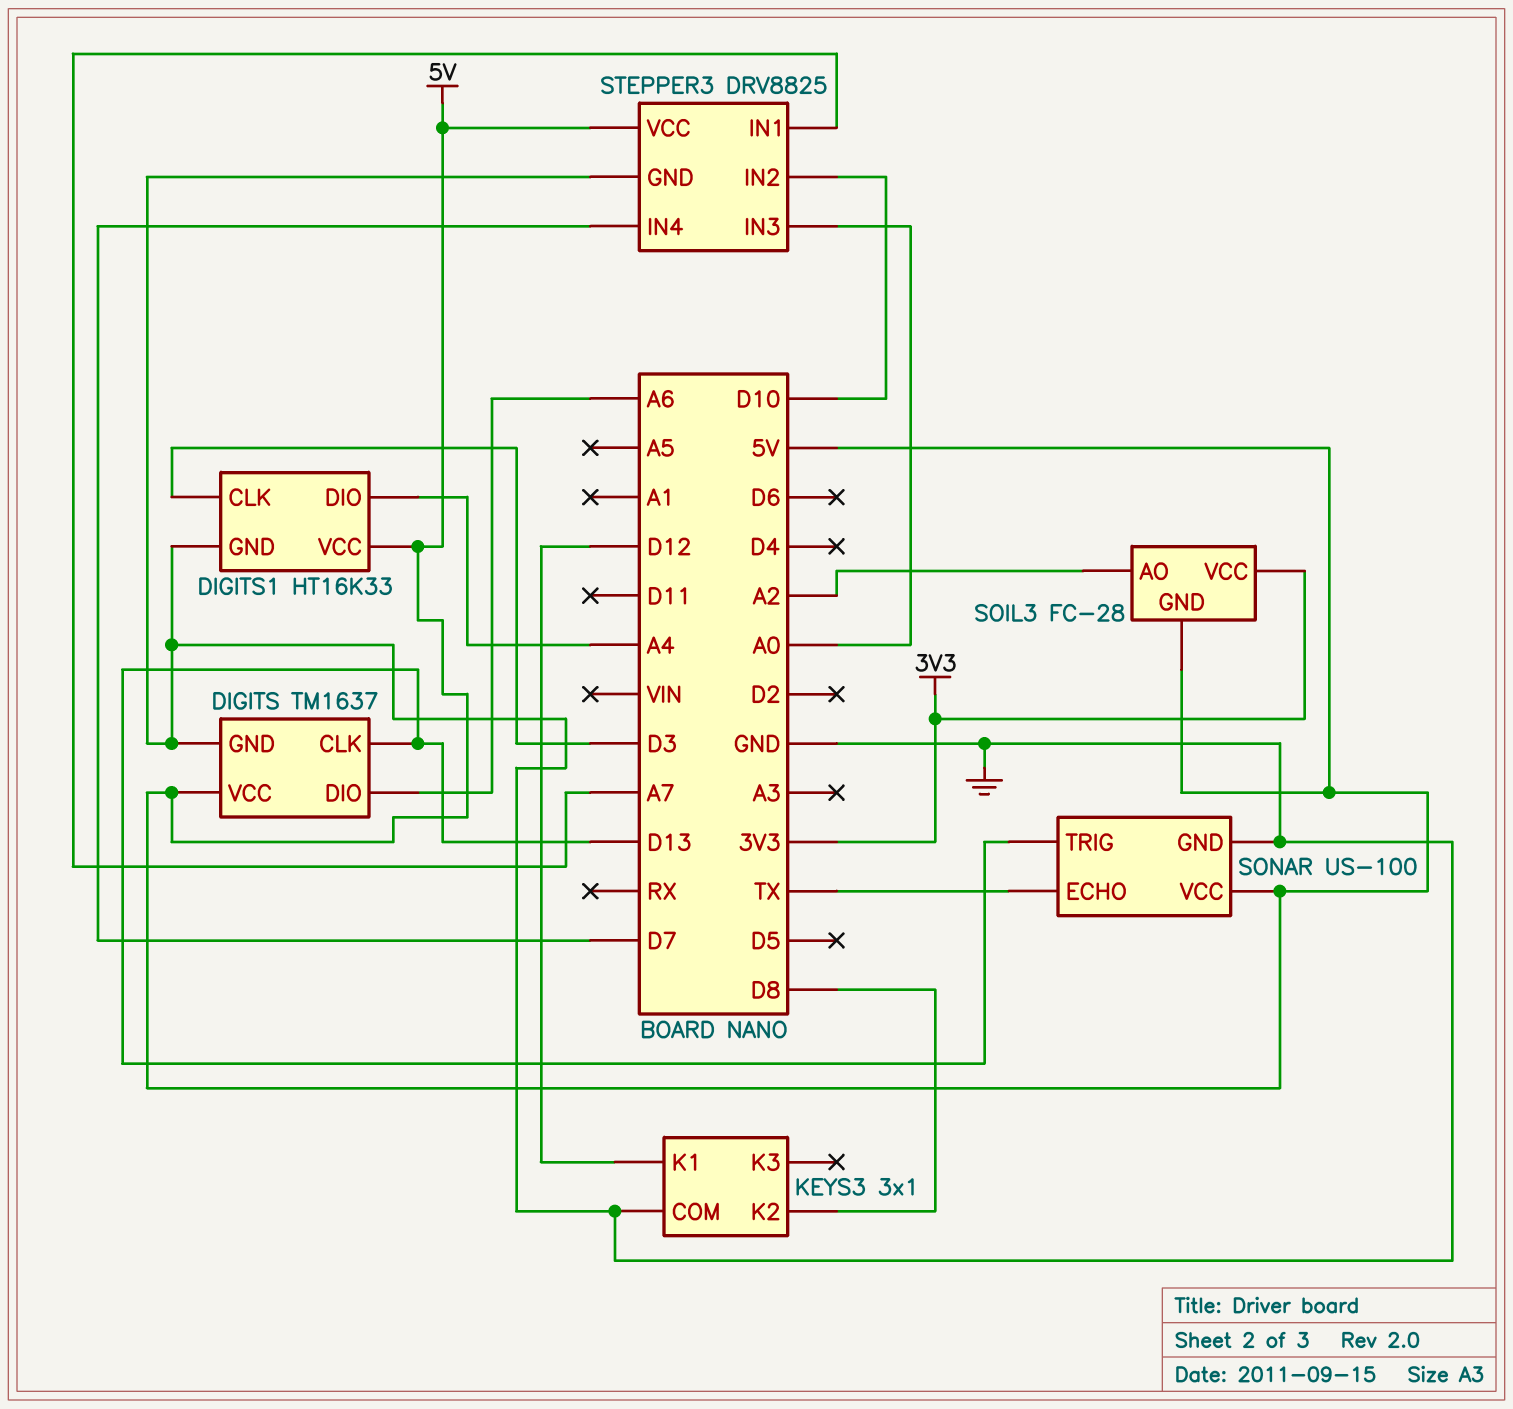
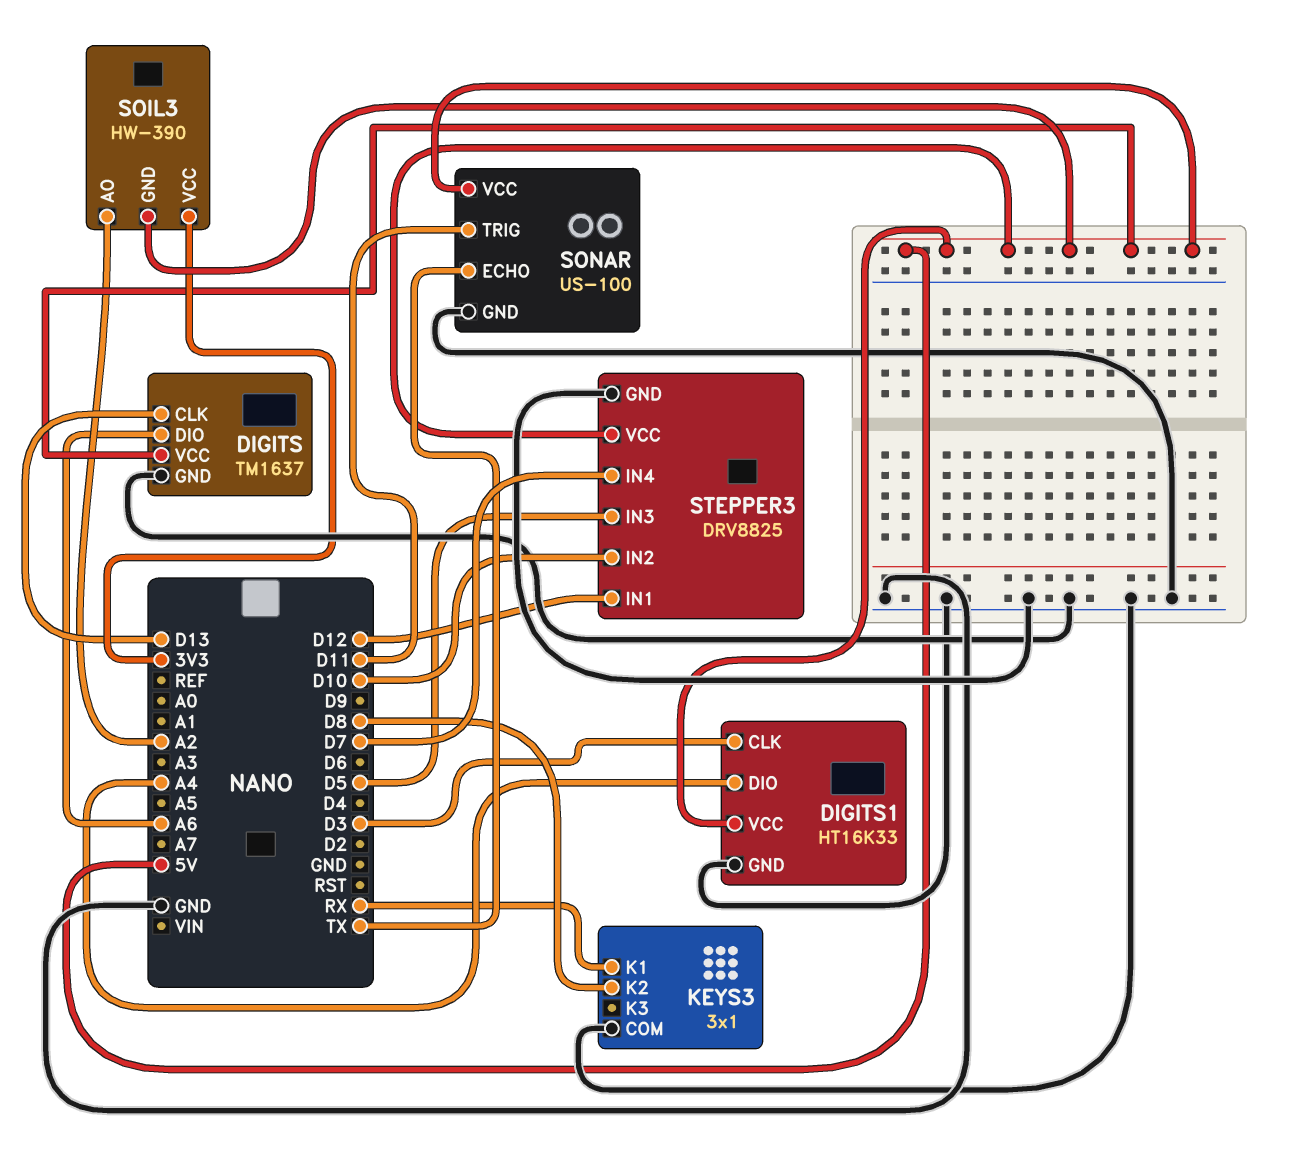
KEYS3 pin K1: D12 -> RX
SOIL3: FC-28 -> HW-390
SONAR pin TRIG: D13 -> D11
STEPPER3 pin IN1: A7 -> D12
STEPPER3 pin IN3: A0 -> D5

